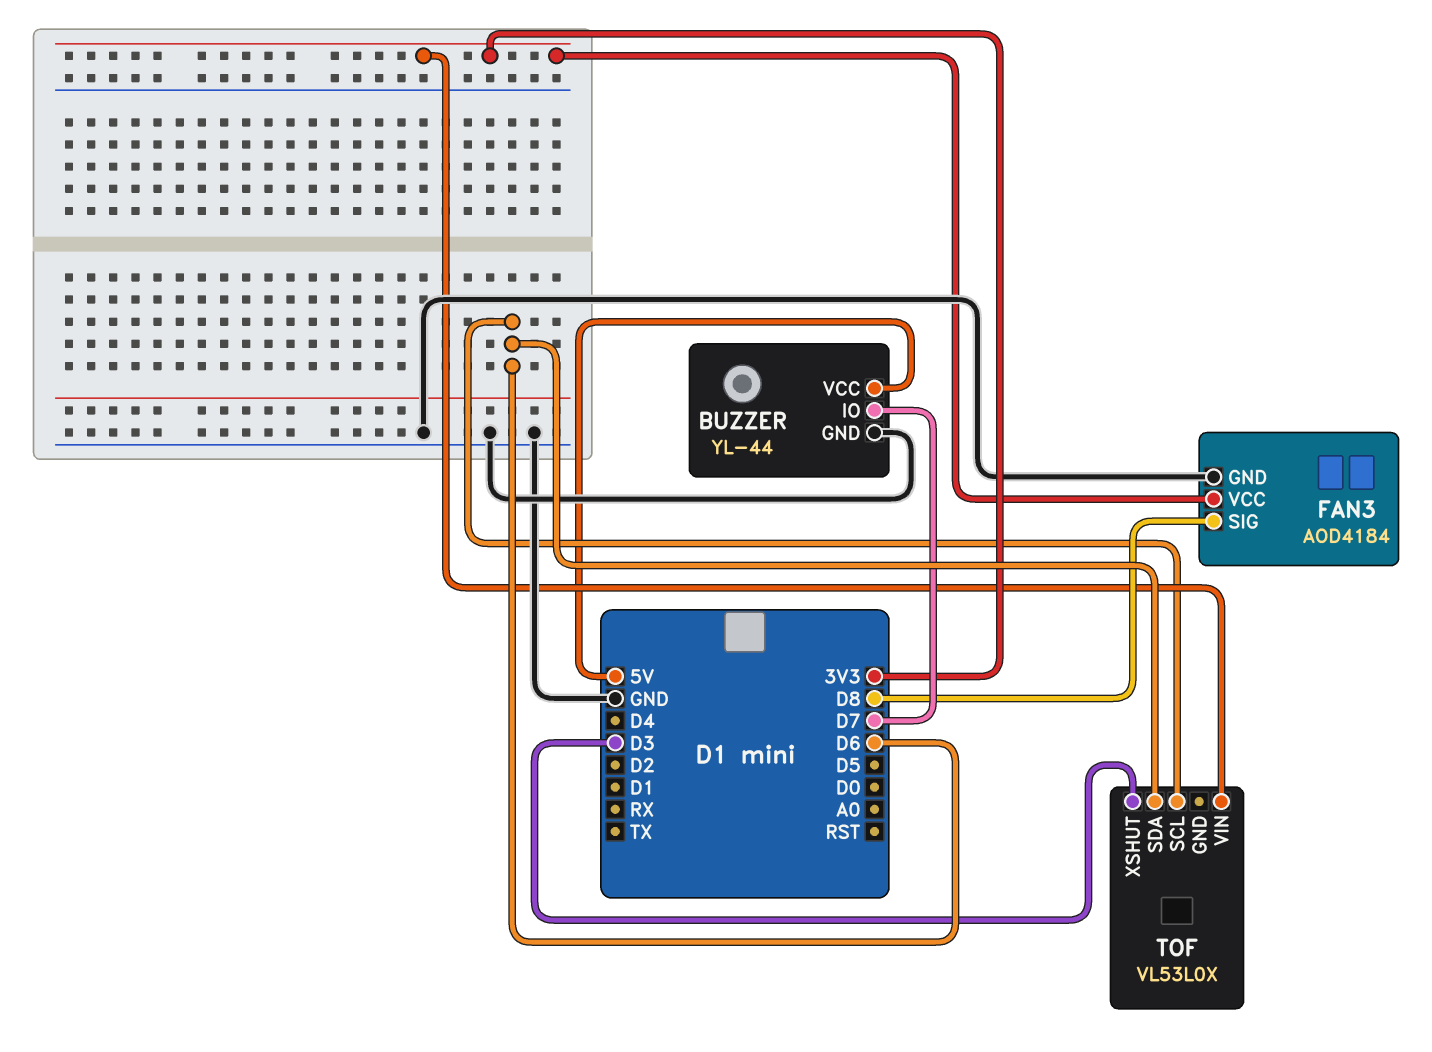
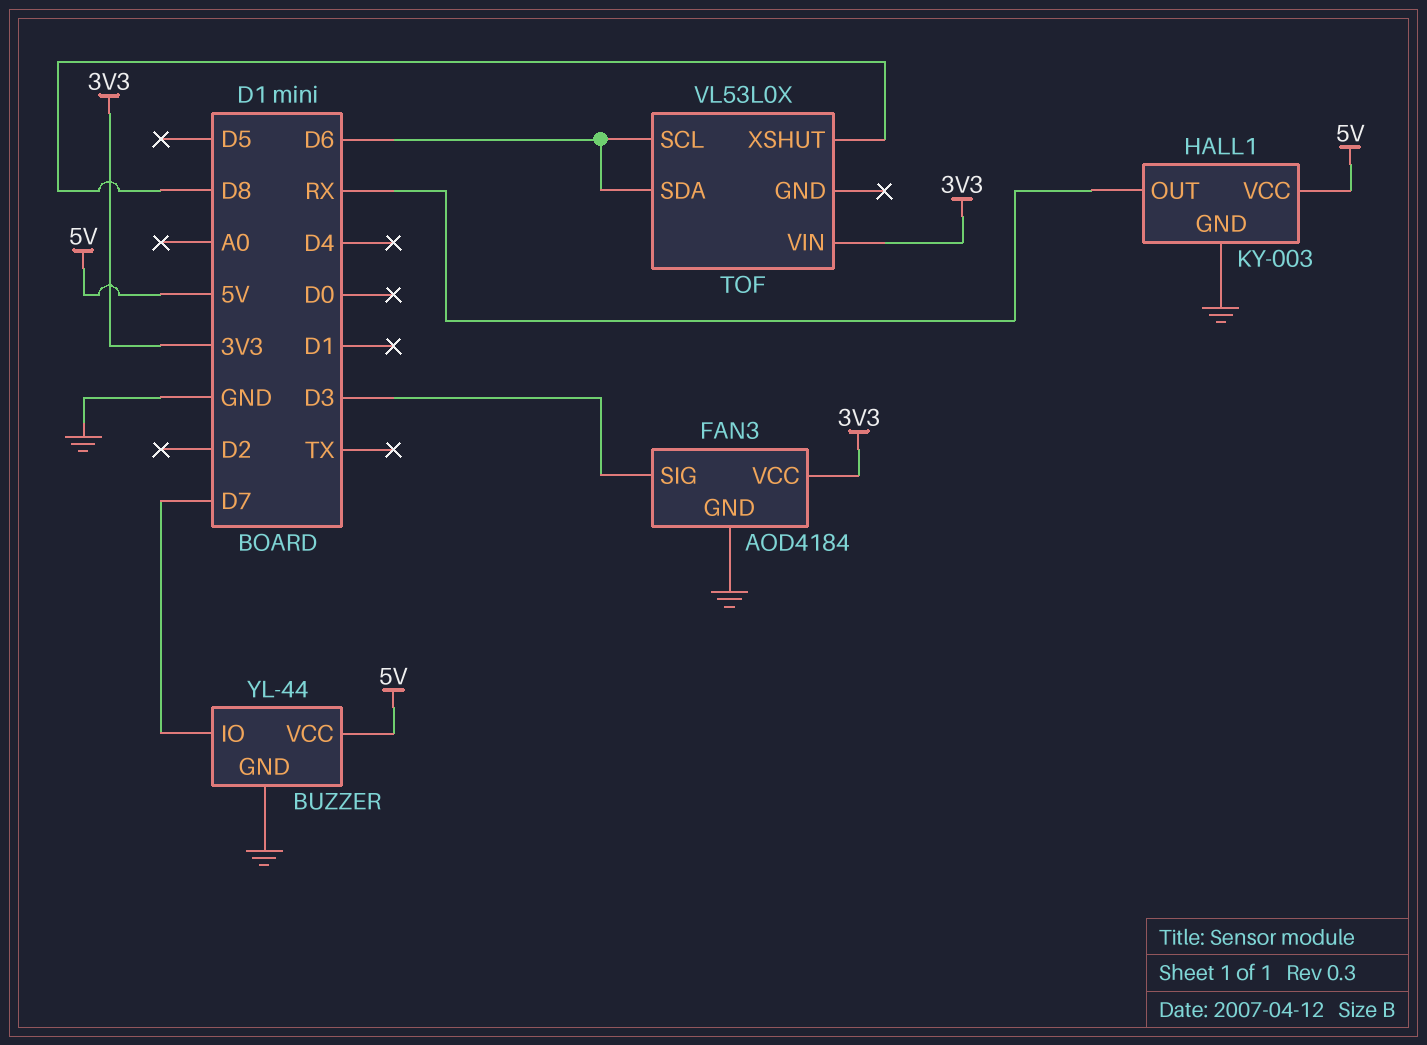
FAN3 pin SIG: D8 -> D3
HALL1: none -> KY-003
HALL1 pin GND: none -> GND
HALL1 pin OUT: none -> RX
HALL1 pin VCC: none -> 5V
TOF pin XSHUT: D3 -> D8

